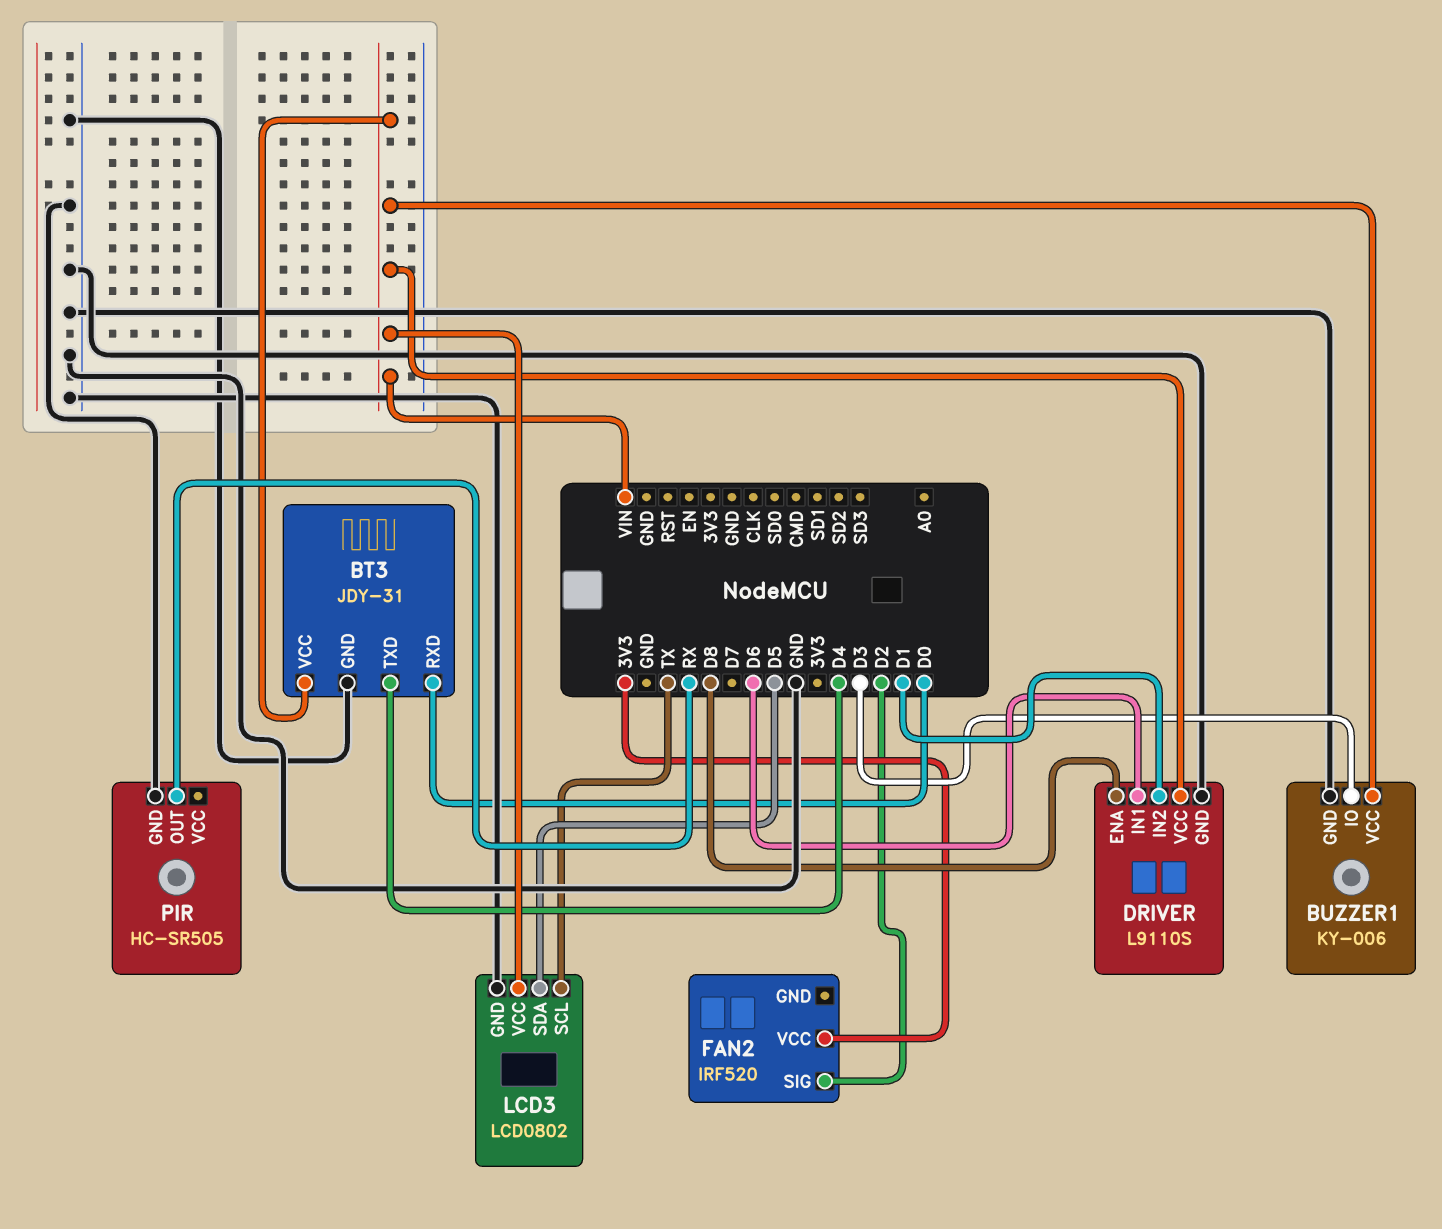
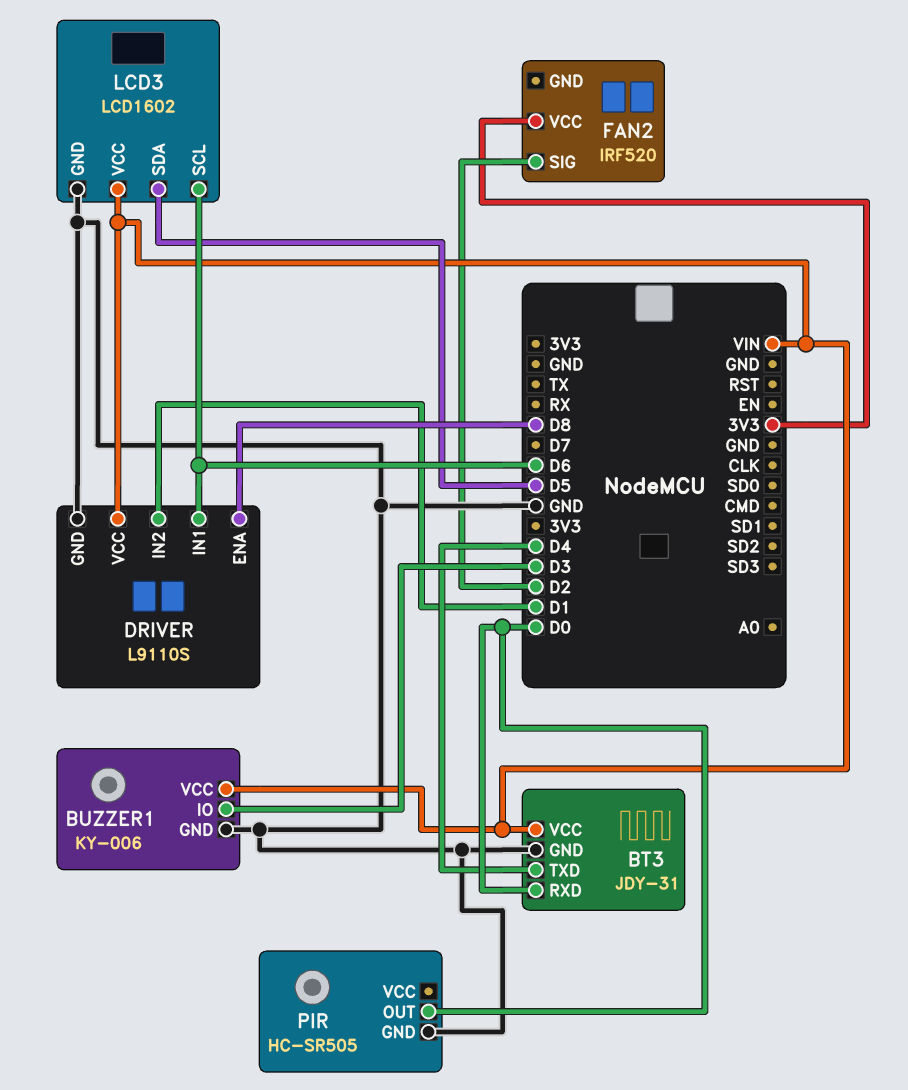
LCD3: LCD0802 -> LCD1602
LCD3 pin SCL: TX -> D6
PIR pin OUT: RX -> D0

